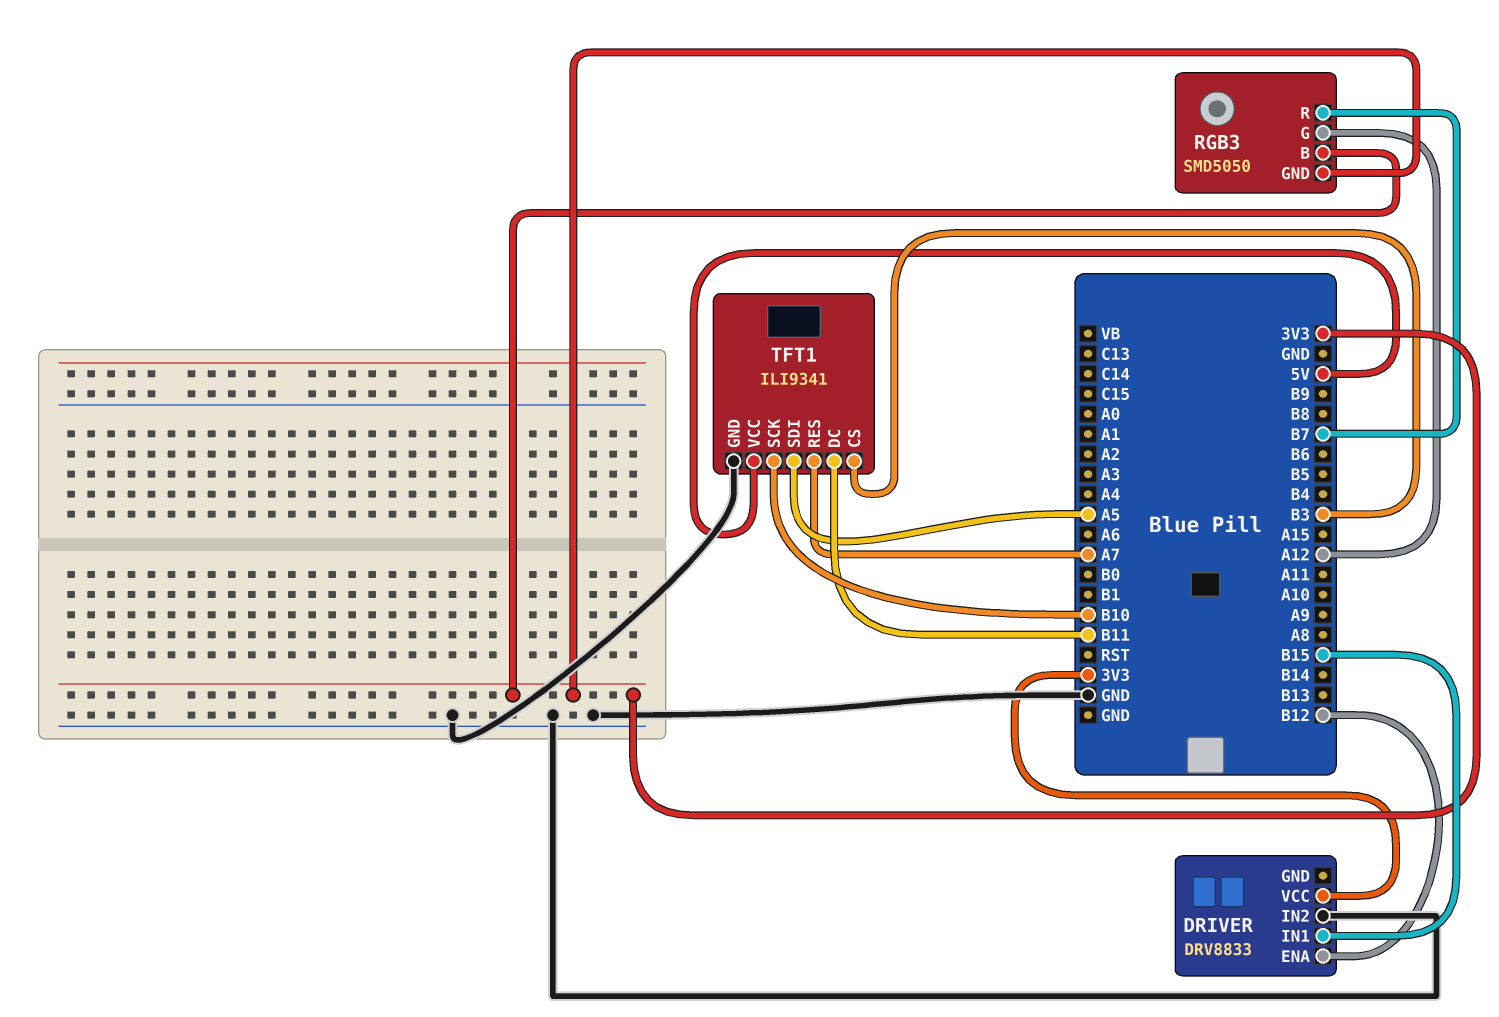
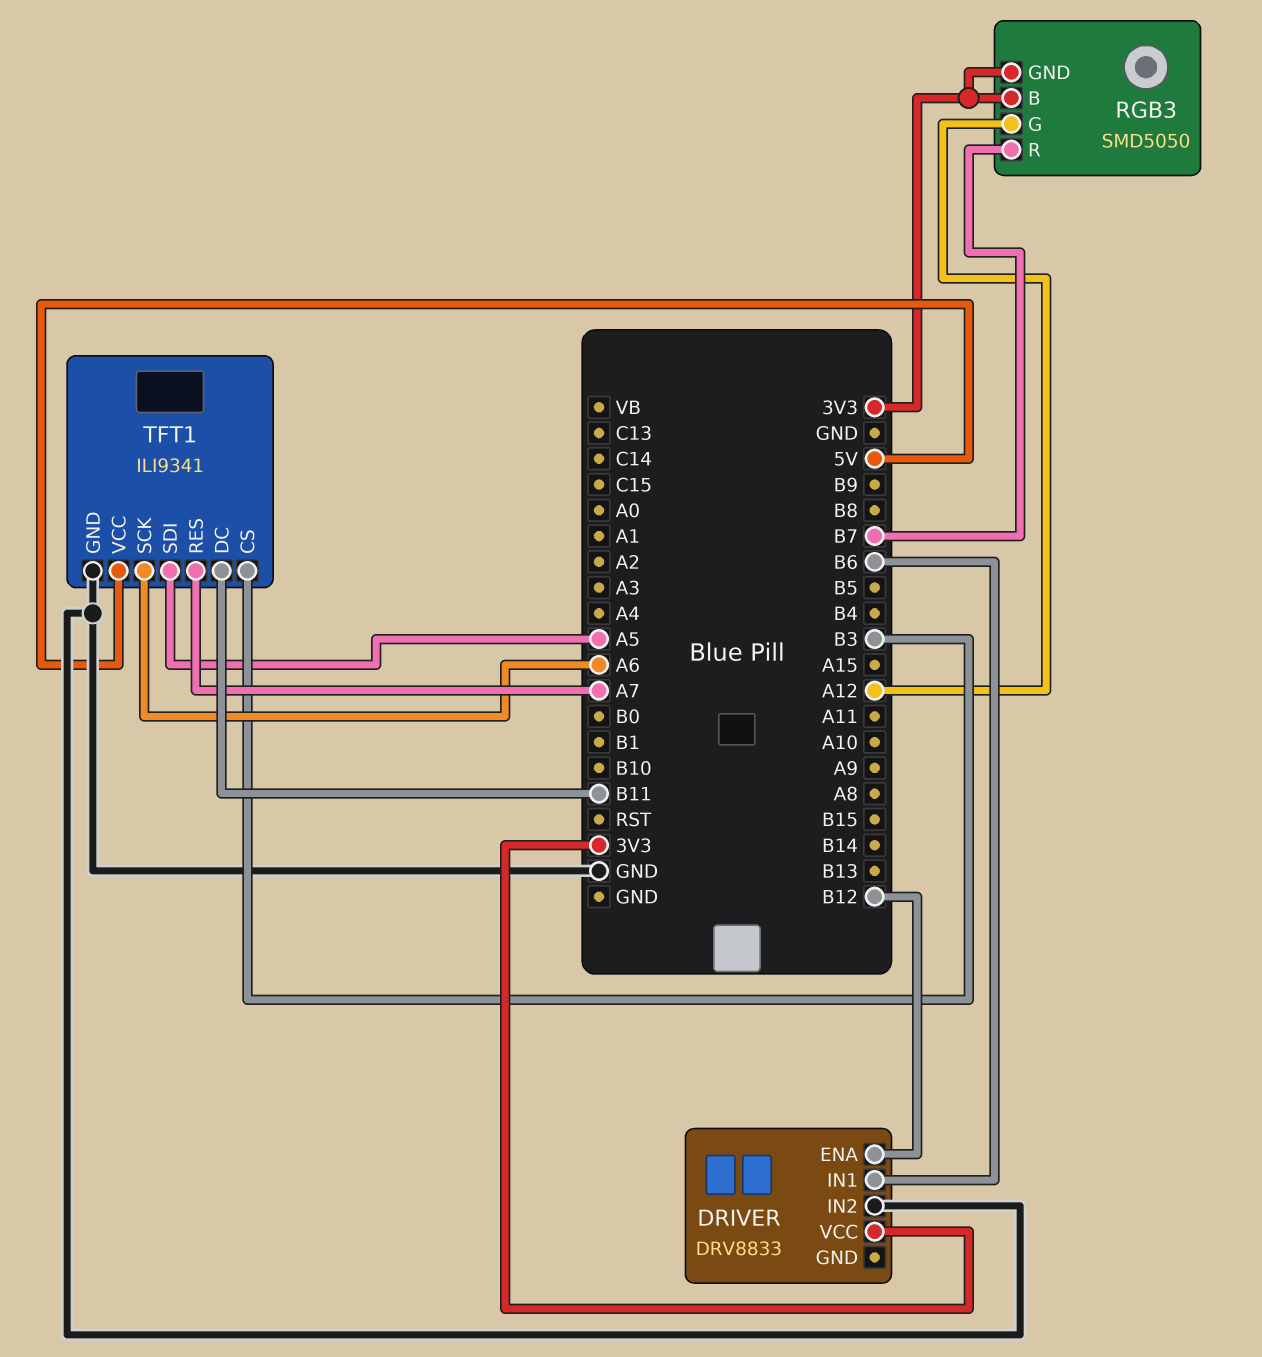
DRIVER pin IN1: B15 -> B6
TFT1 pin SCK: B10 -> A6

